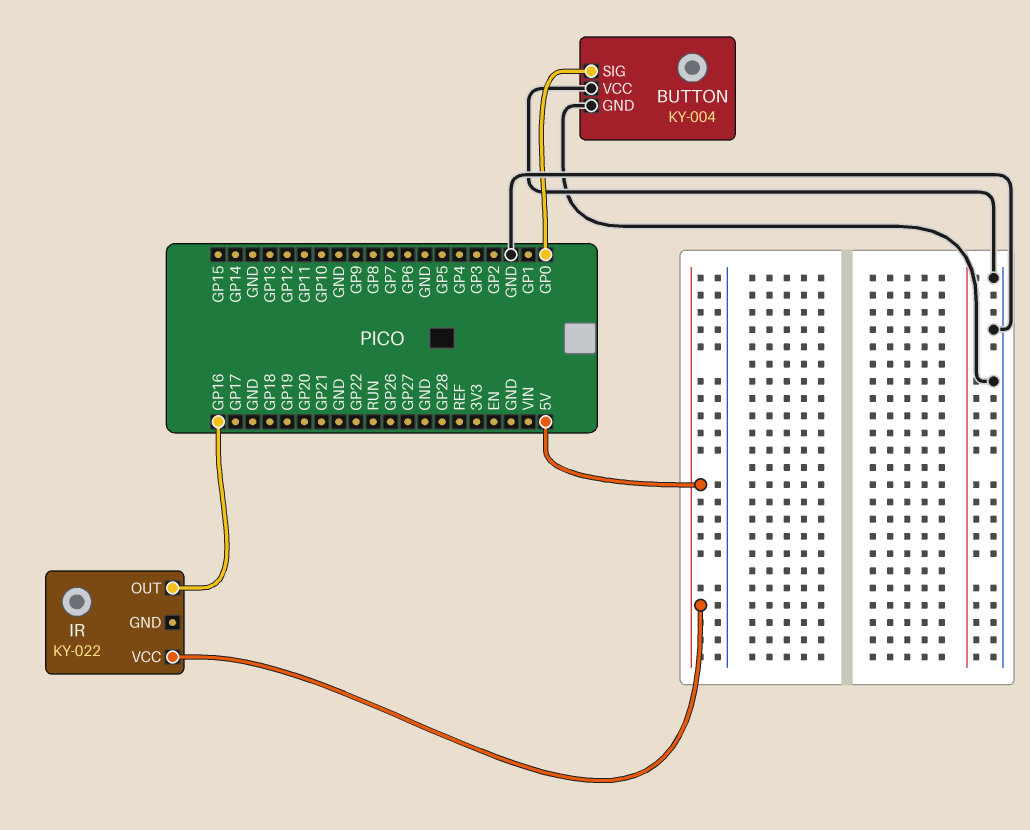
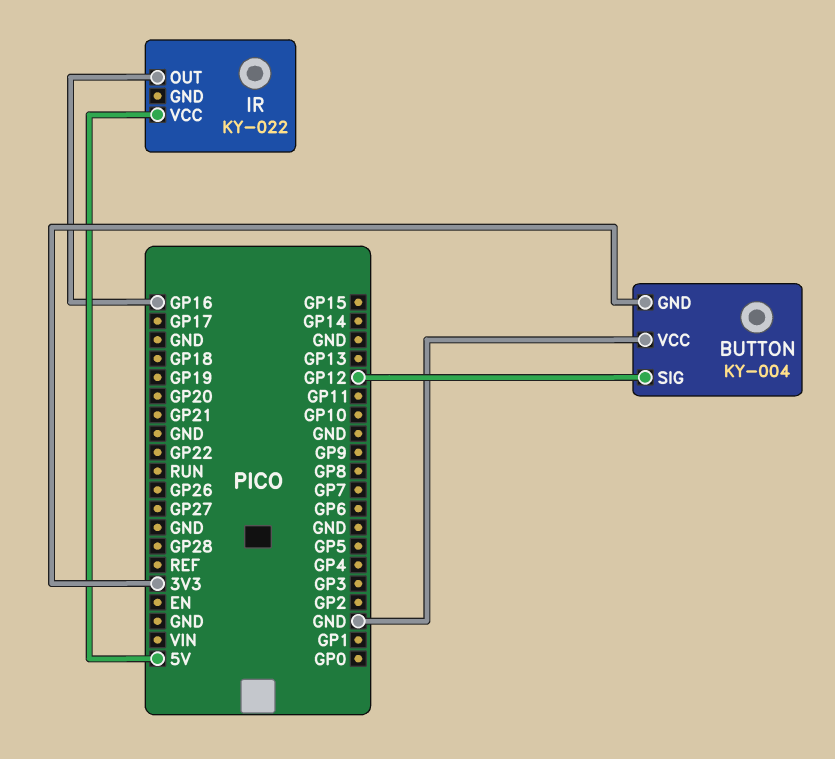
BUTTON pin GND: GND -> 3V3
BUTTON pin SIG: GP0 -> GP12

